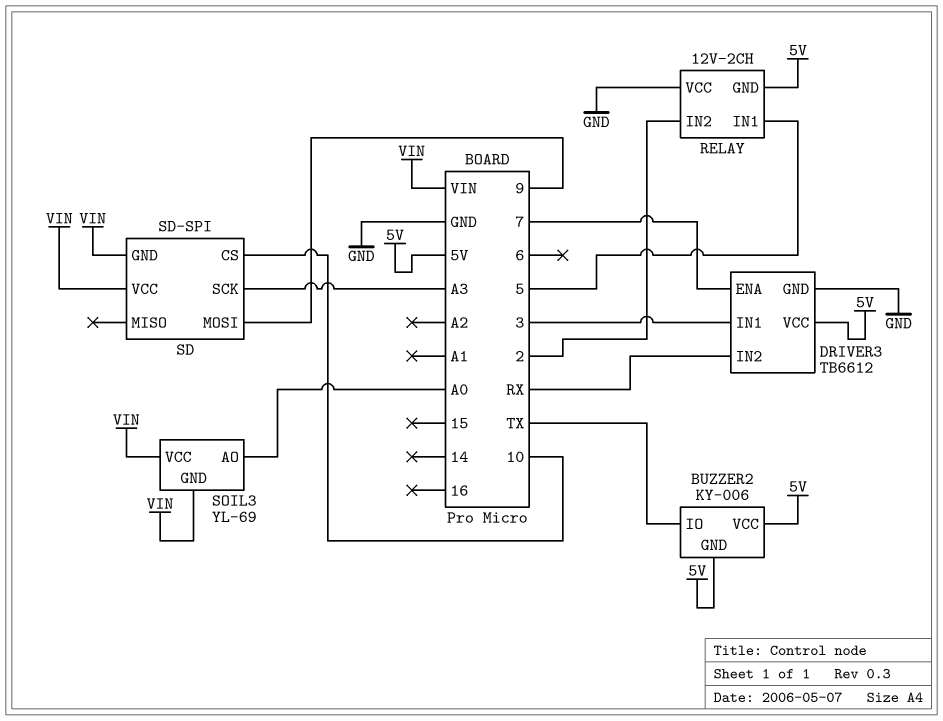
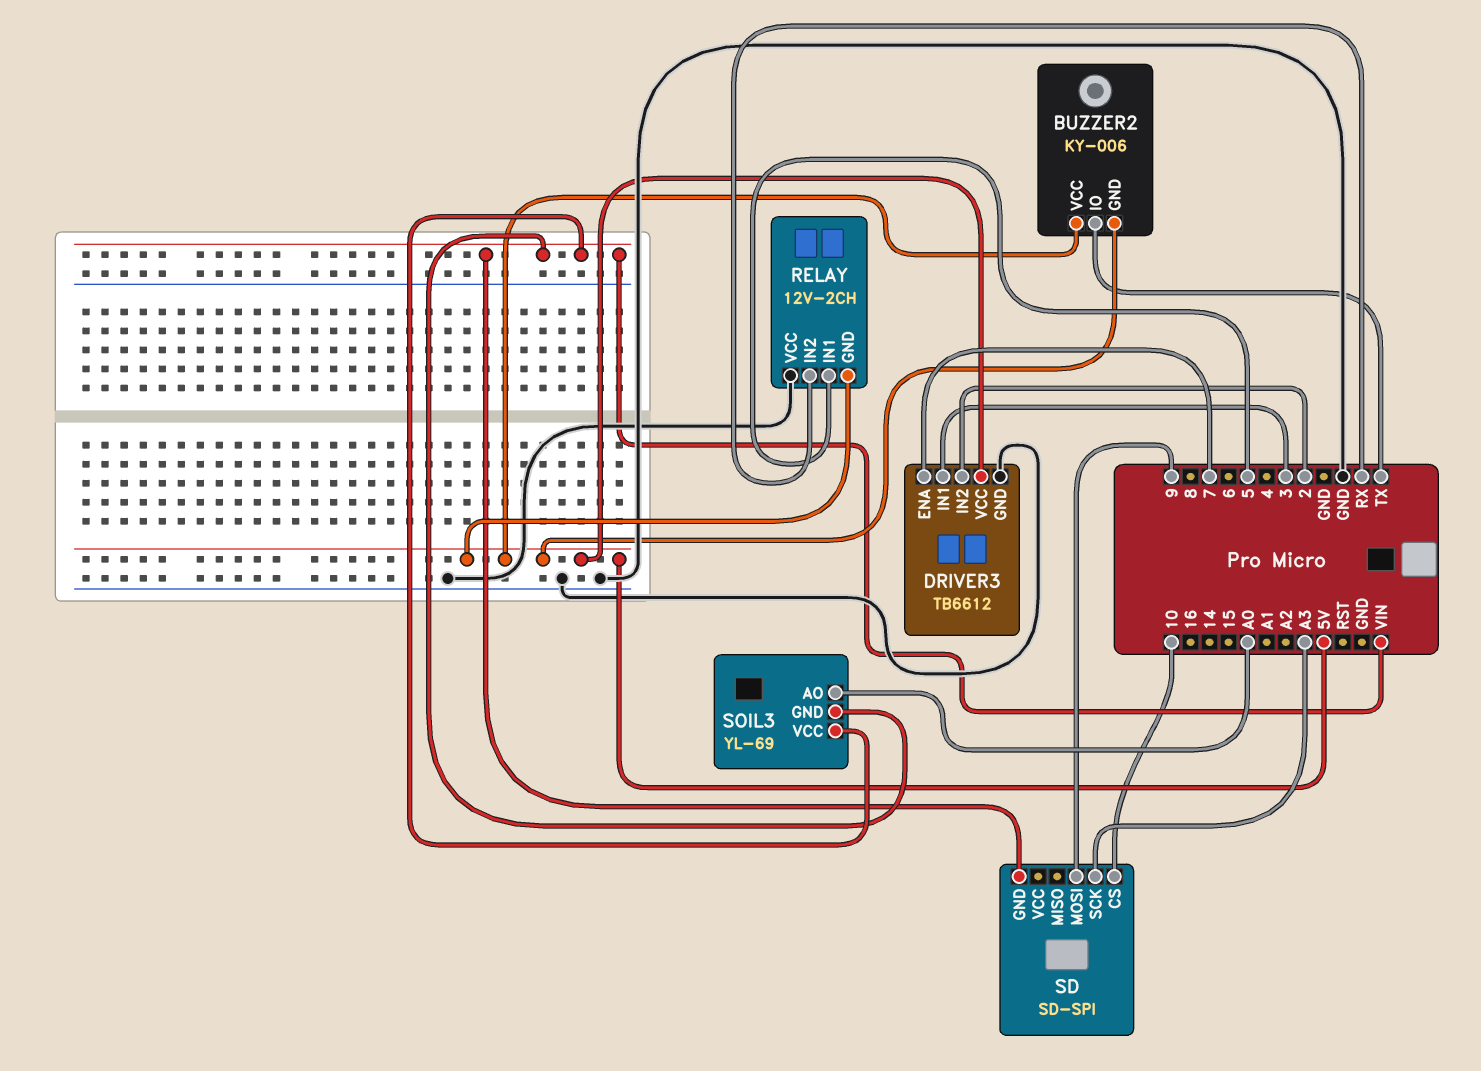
DRIVER3 pin IN2: RX -> 2
RELAY pin IN2: 2 -> RX
SD pin VCC: VIN -> none

